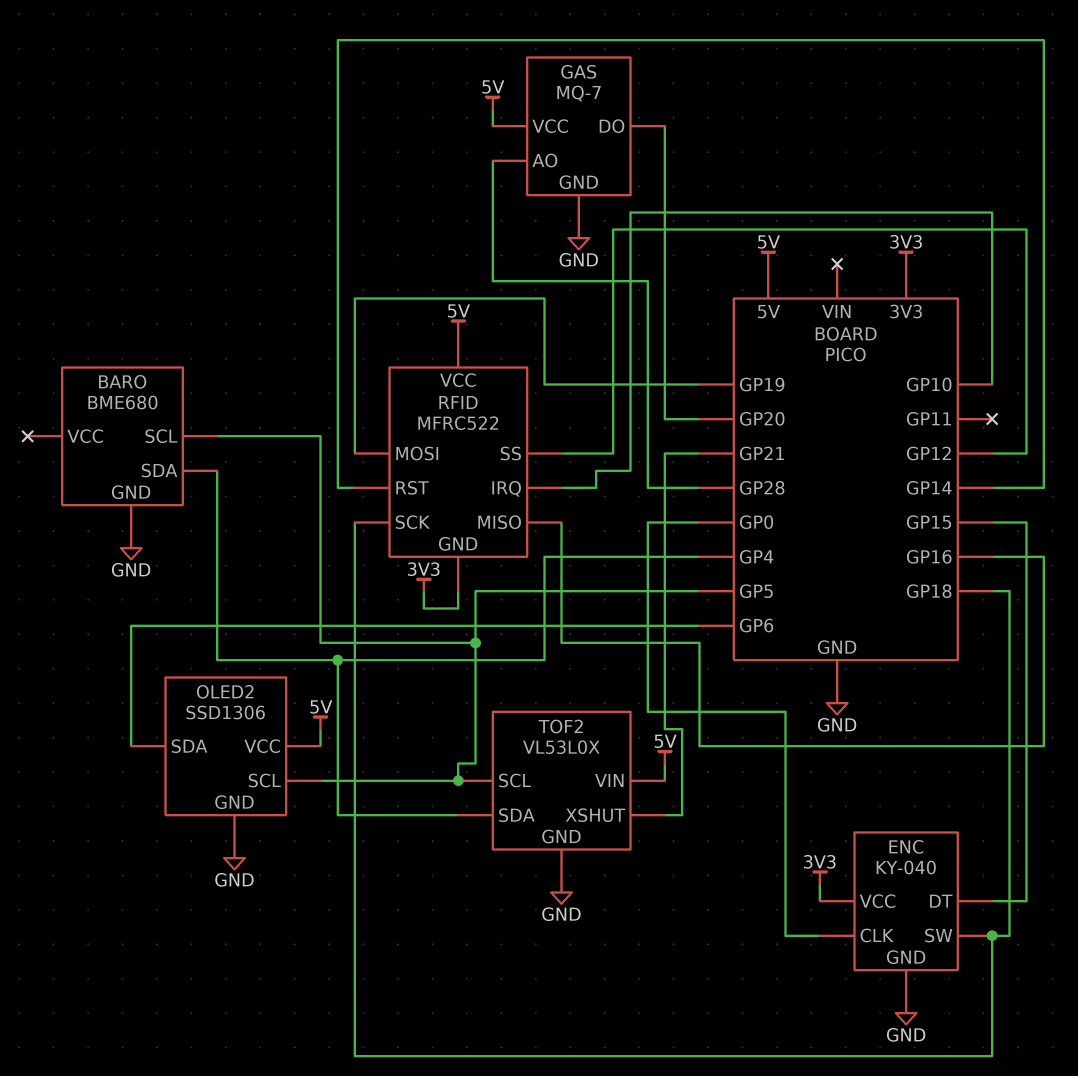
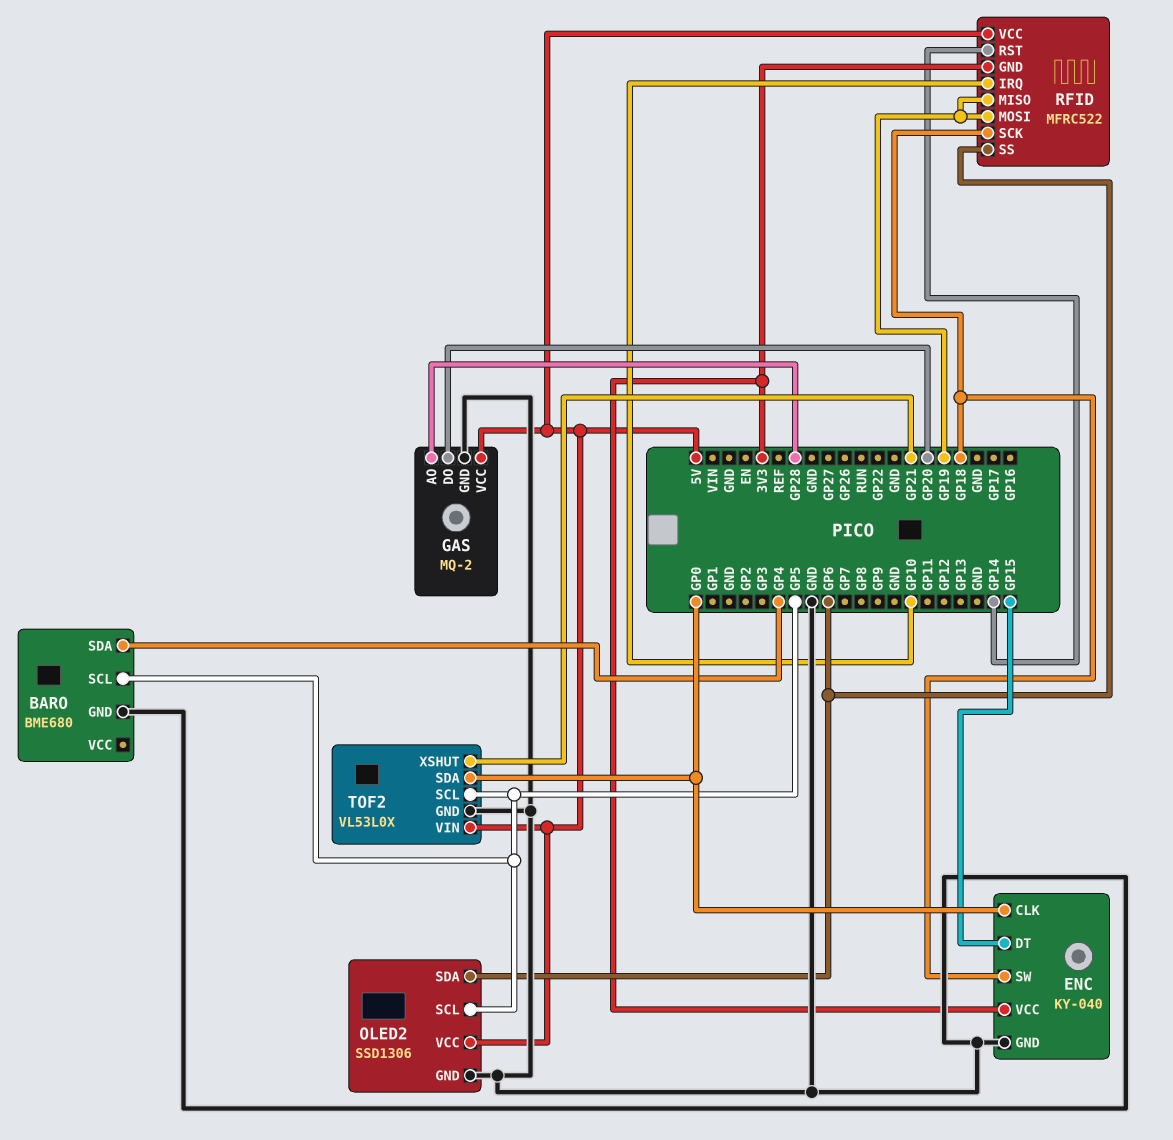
GAS: MQ-7 -> MQ-2
RFID pin MISO: GP16 -> GP19
RFID pin SS: GP12 -> GP6
TOF2 pin SDA: GP4 -> GP0

